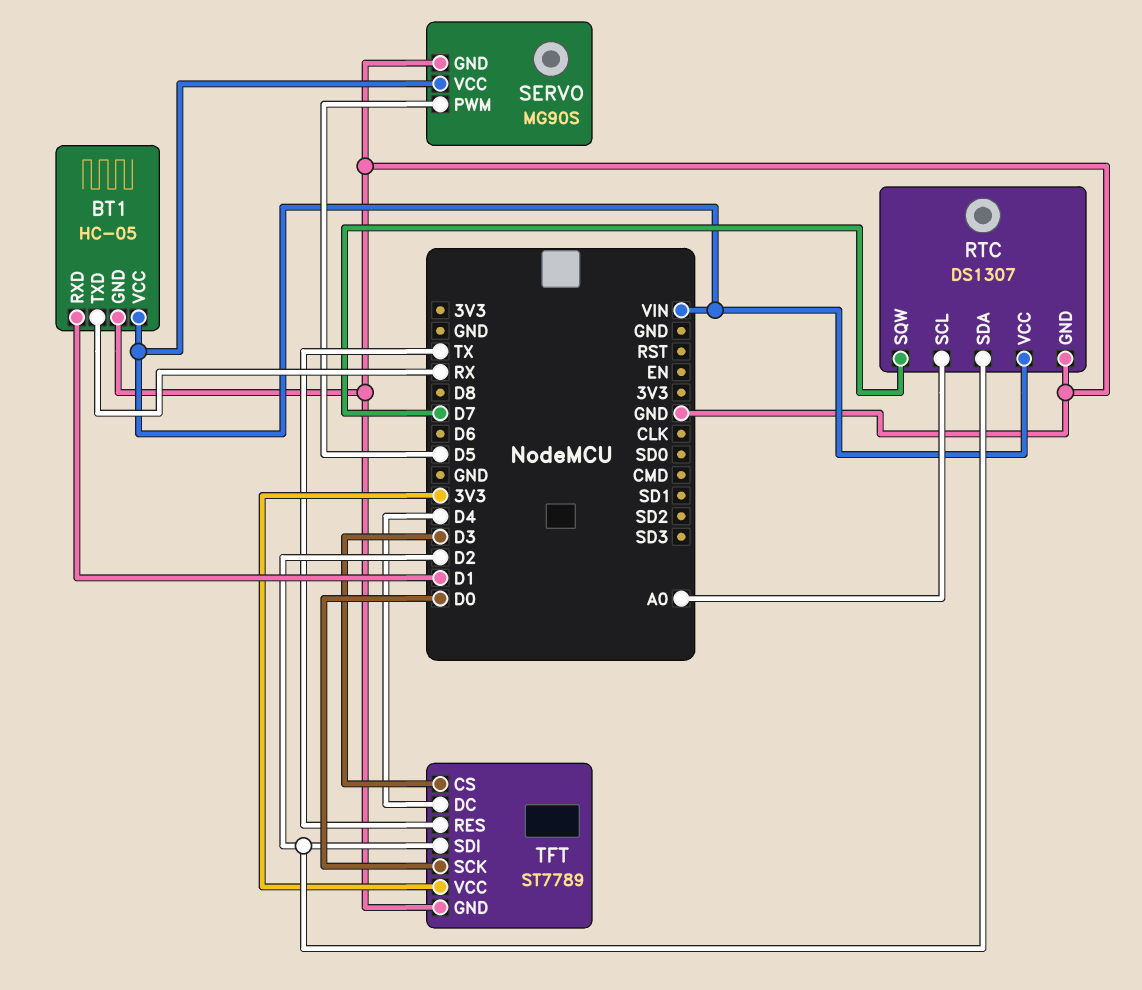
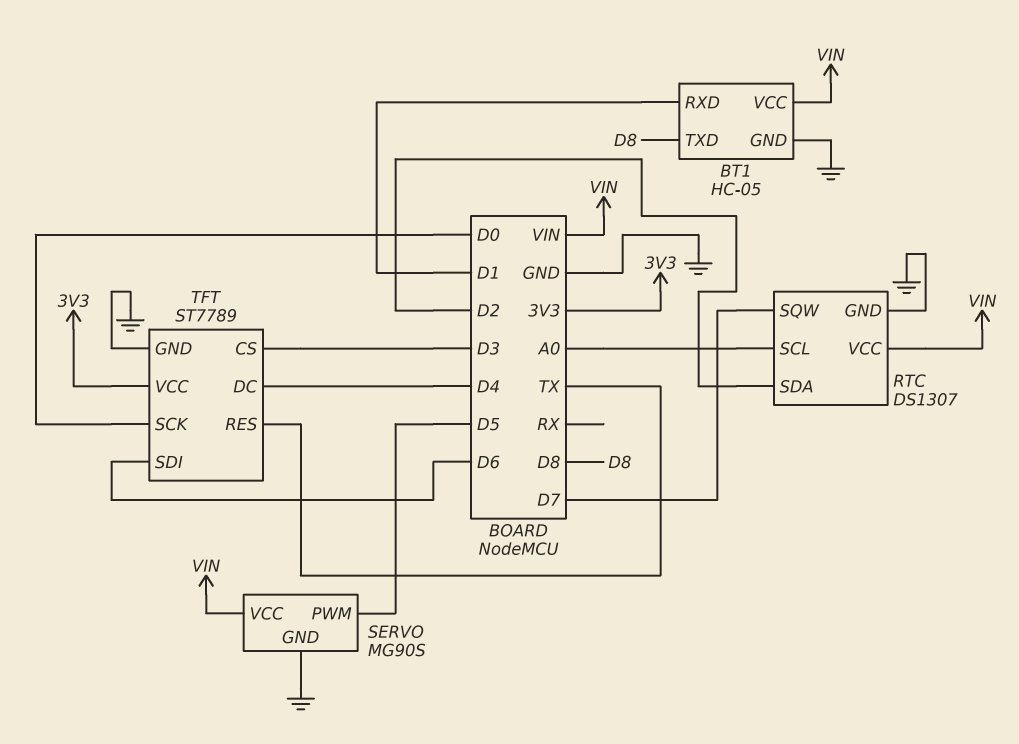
BT1 pin TXD: RX -> D8
TFT pin SDI: D2 -> D6

